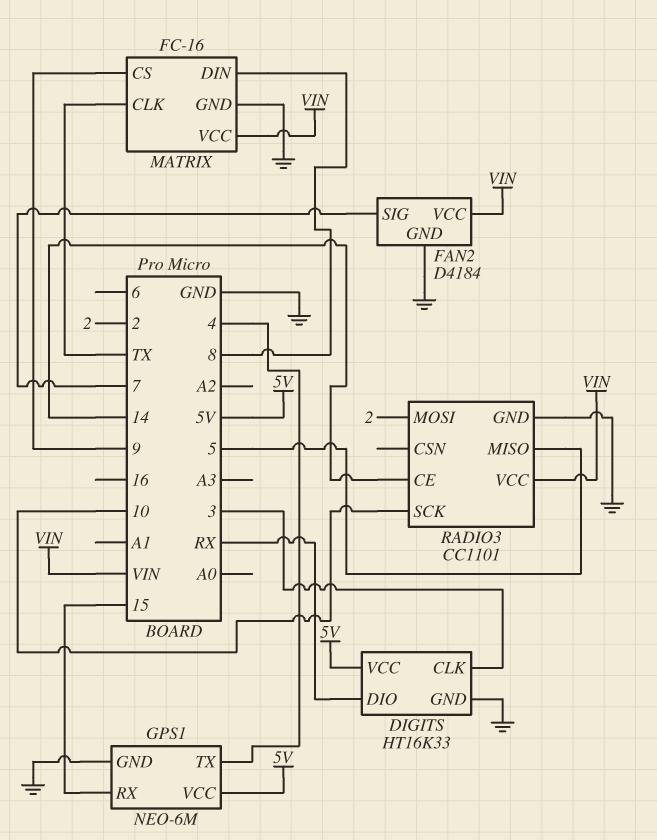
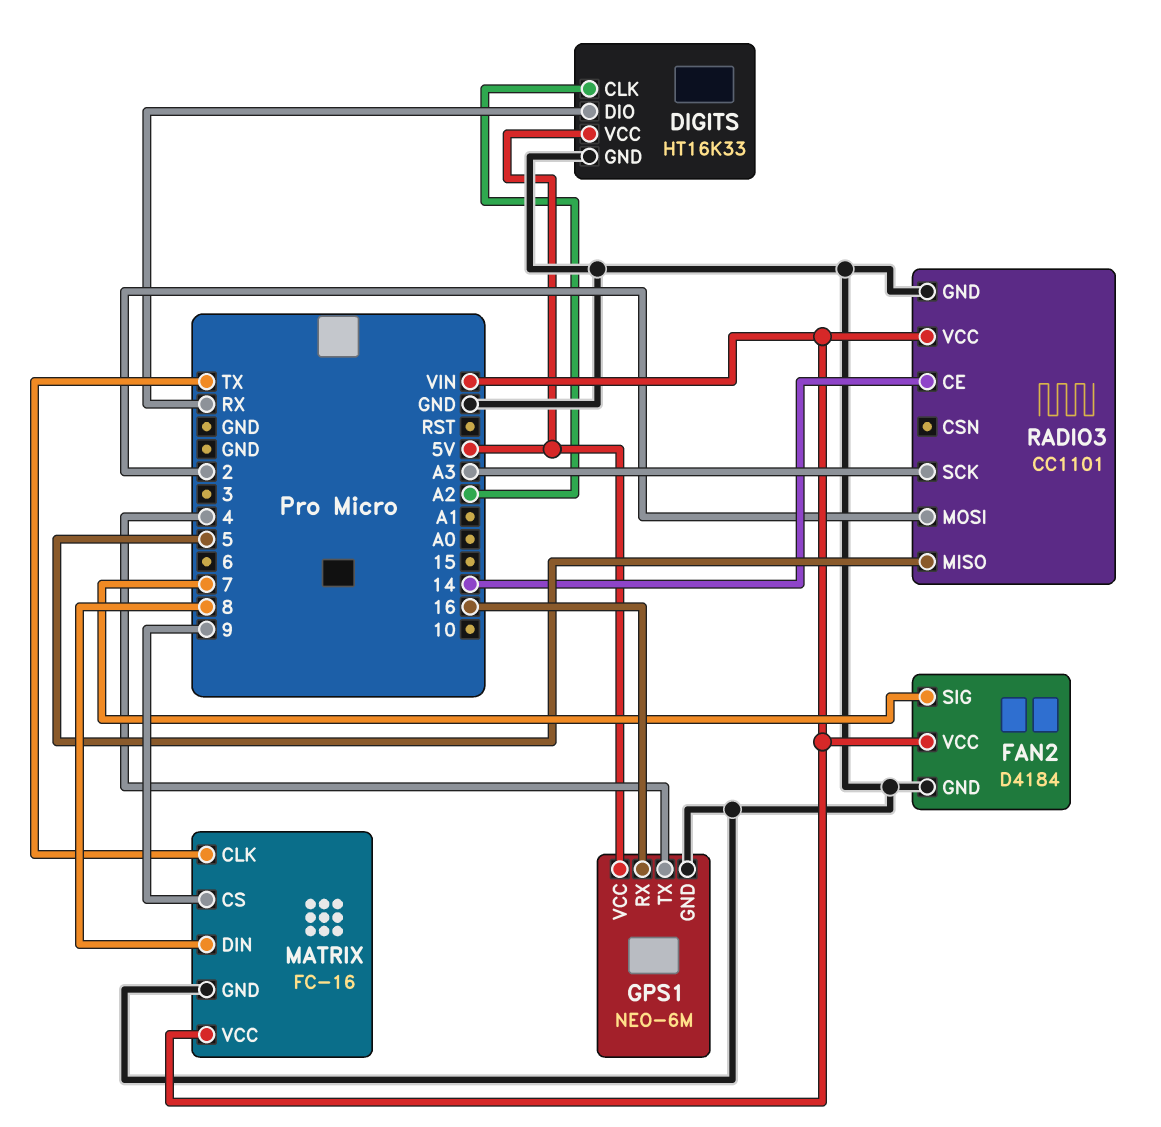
DIGITS pin CLK: 3 -> A2
GPS1 pin RX: 15 -> 16
RADIO3 pin SCK: 10 -> A3

